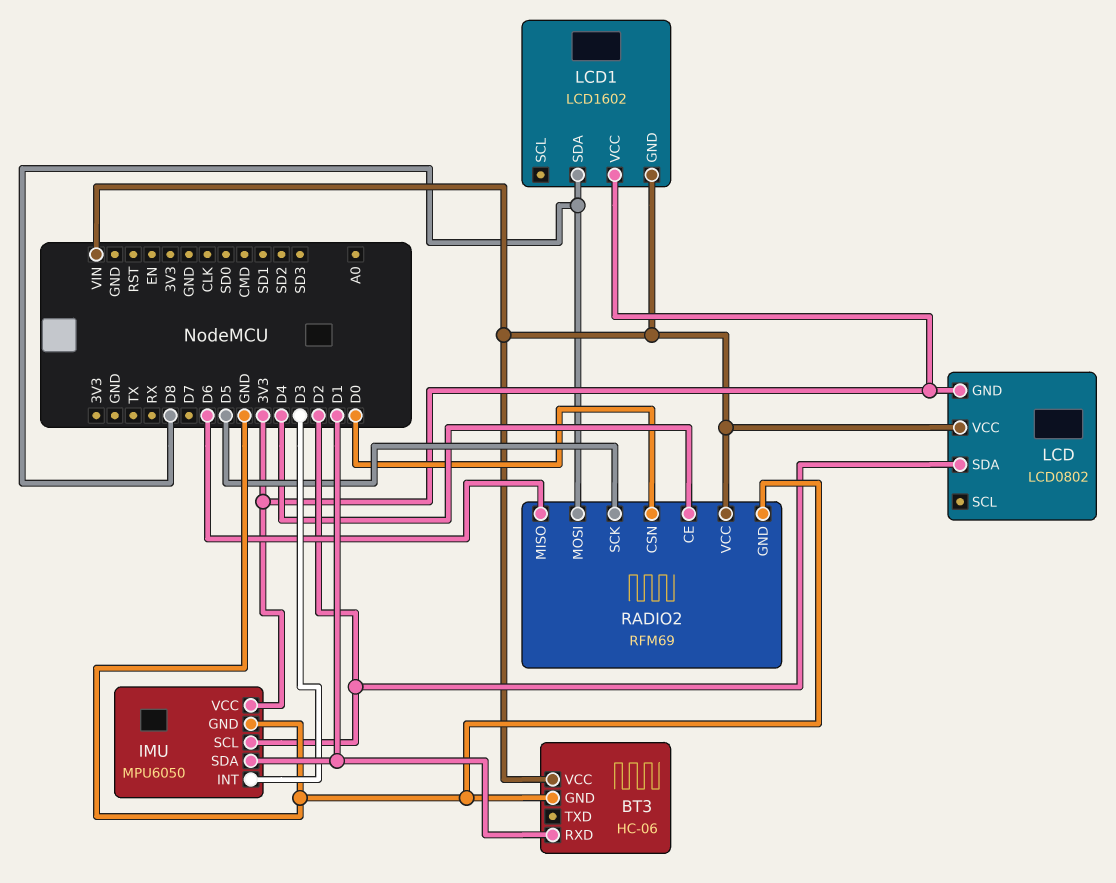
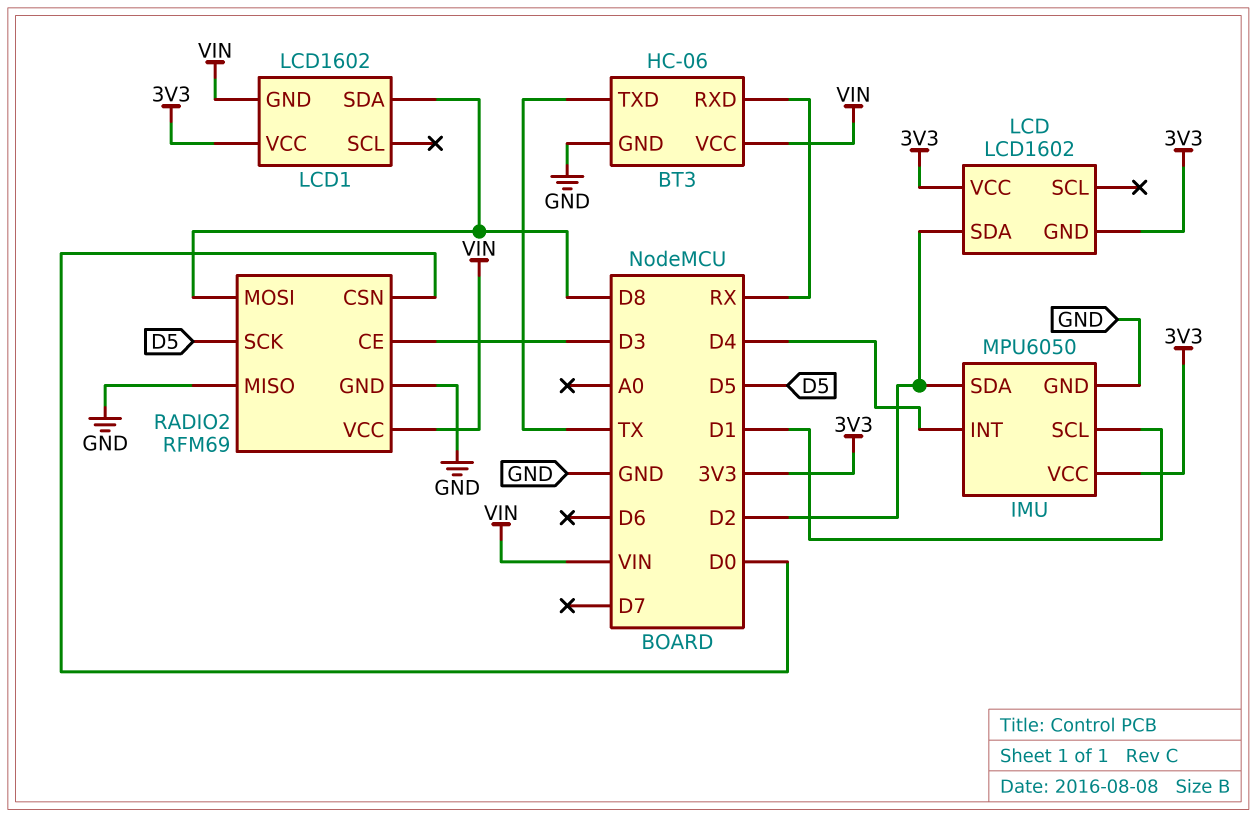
BT3 pin RXD: D1 -> RX
BT3 pin TXD: none -> TX
IMU pin INT: D3 -> D4
IMU pin SCL: D2 -> D1
IMU pin SDA: D1 -> D2
LCD: LCD0802 -> LCD1602
LCD pin VCC: VIN -> 3V3
RADIO2 pin CE: D4 -> D3
RADIO2 pin MISO: D6 -> GND

